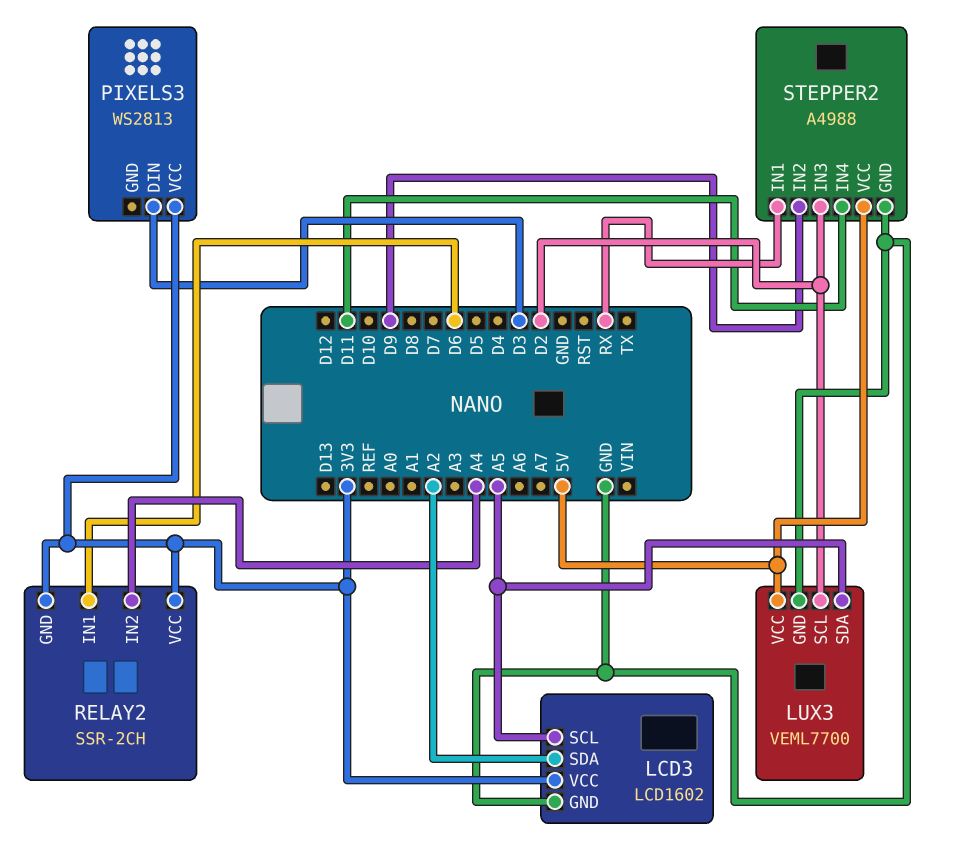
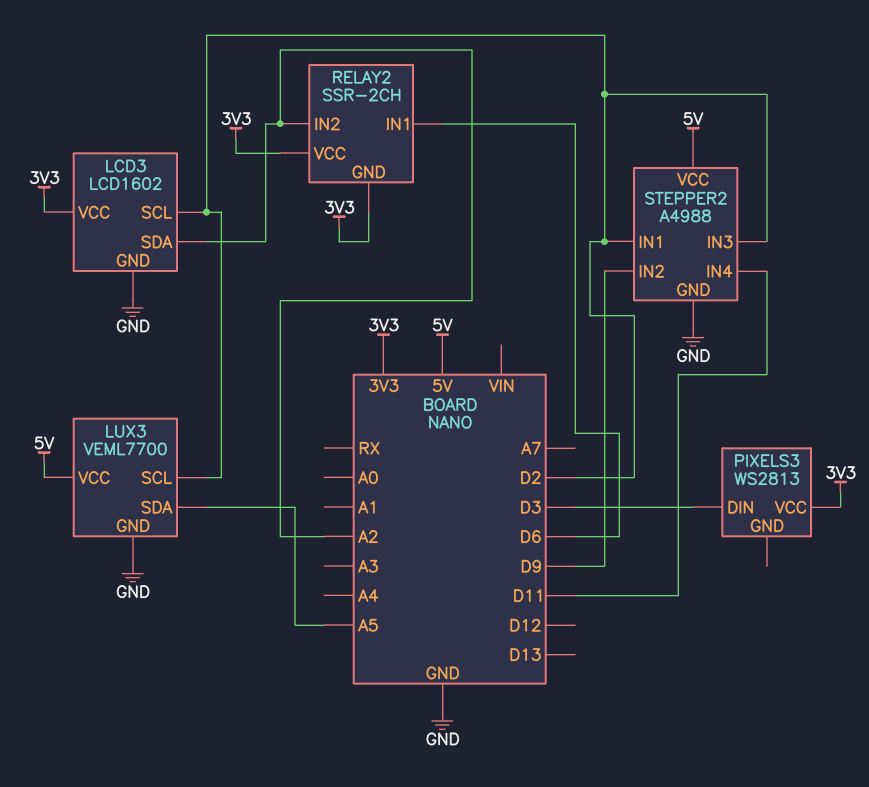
LCD3 pin SCL: A5 -> D2
RELAY2 pin IN2: A4 -> A2
STEPPER2 pin IN1: RX -> D2

